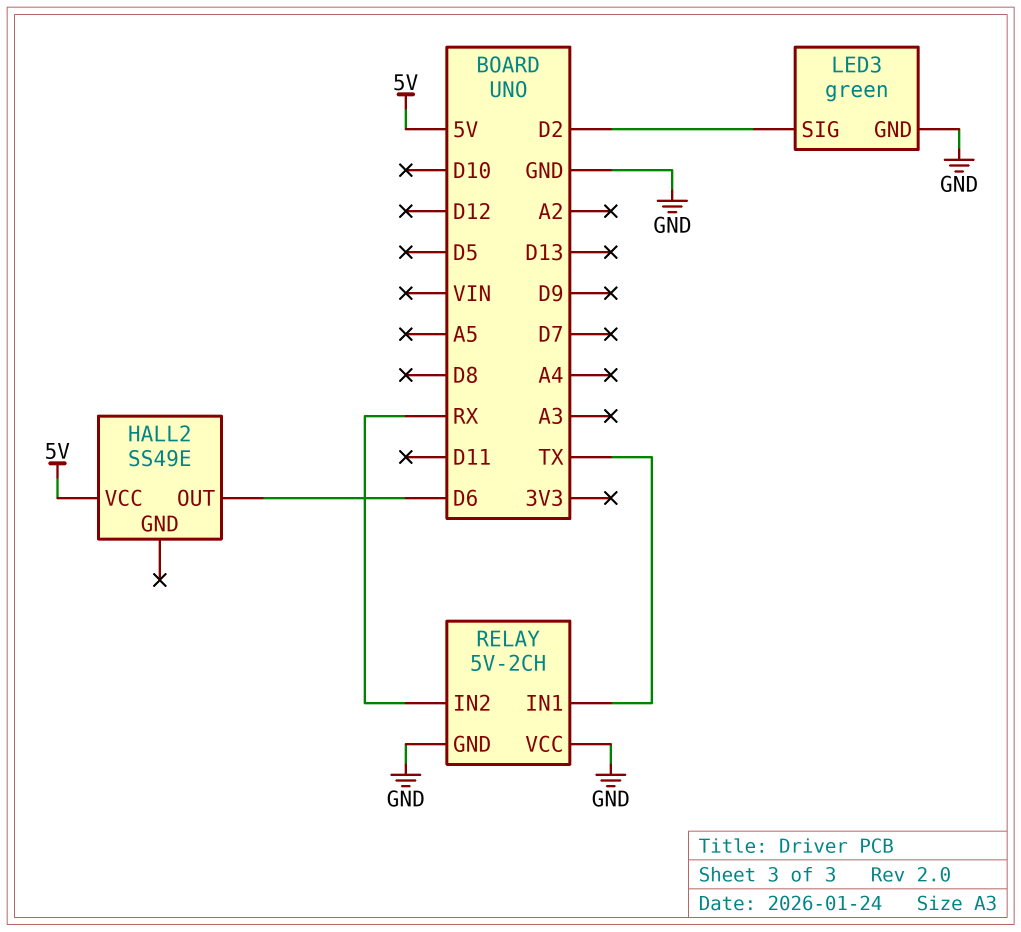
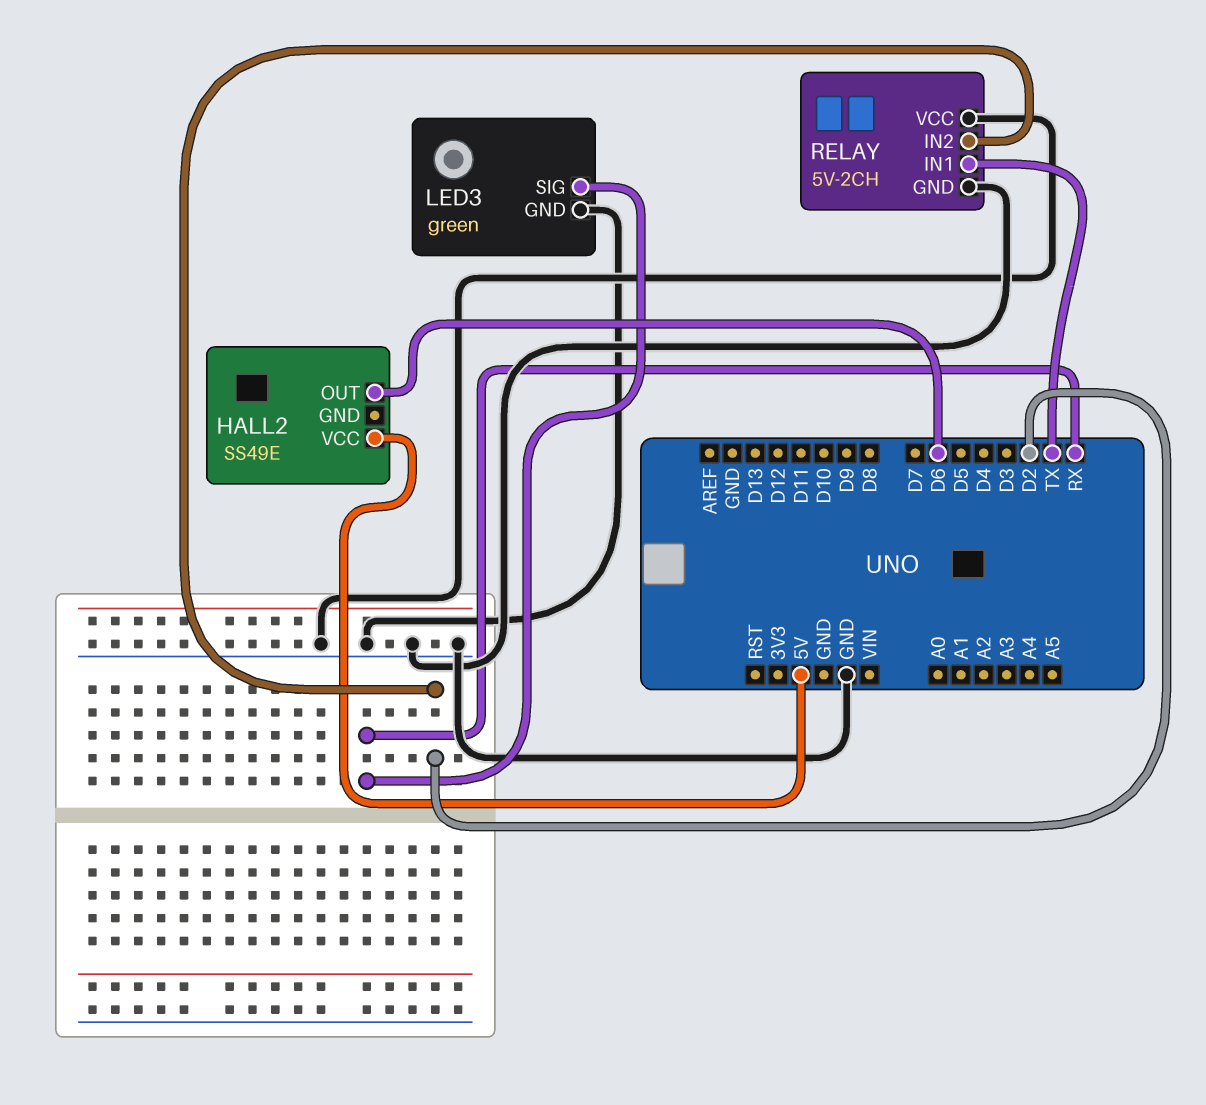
LED3 pin SIG: D2 -> RX
RELAY pin IN2: RX -> D2

